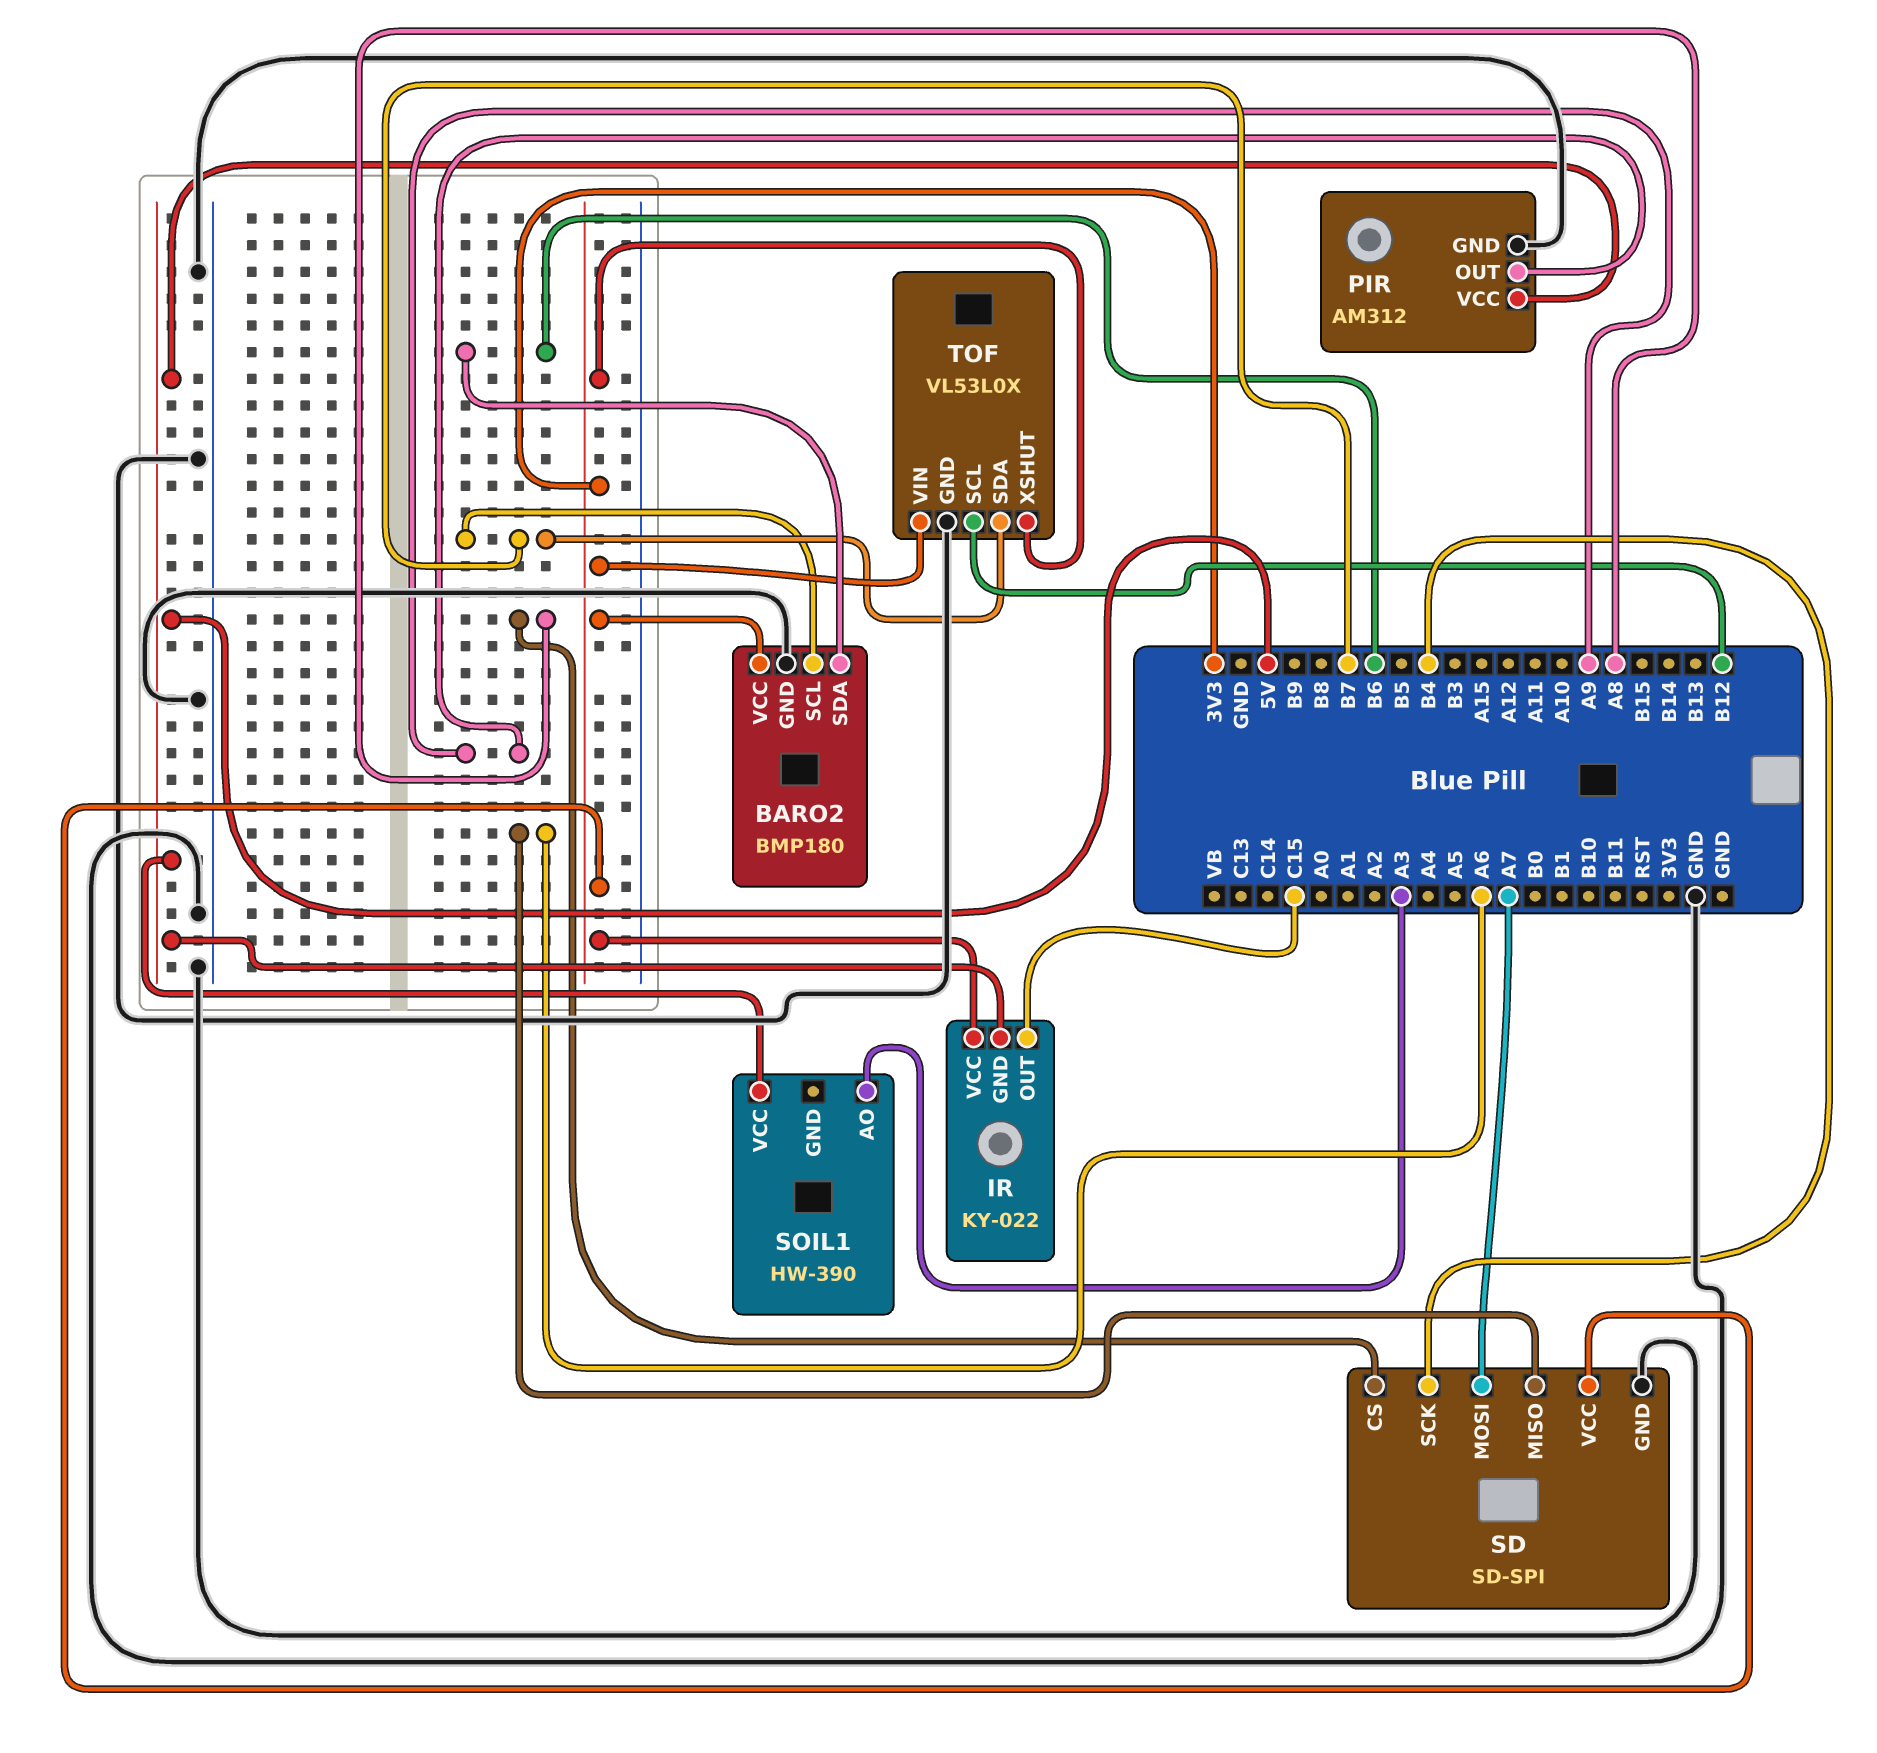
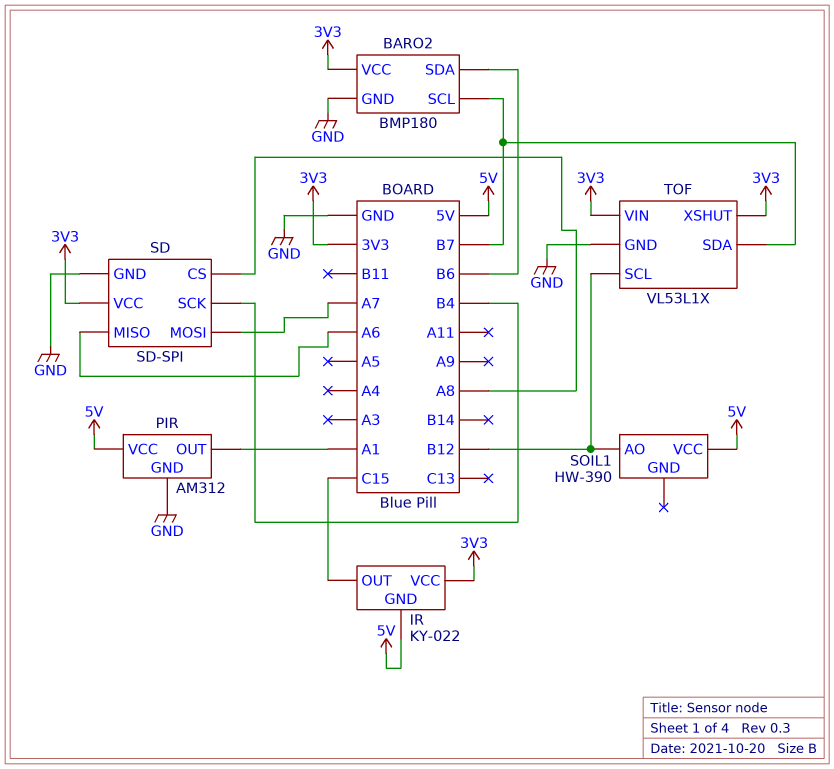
PIR pin OUT: A9 -> A1
SOIL1 pin AO: A3 -> B12
TOF: VL53L0X -> VL53L1X

